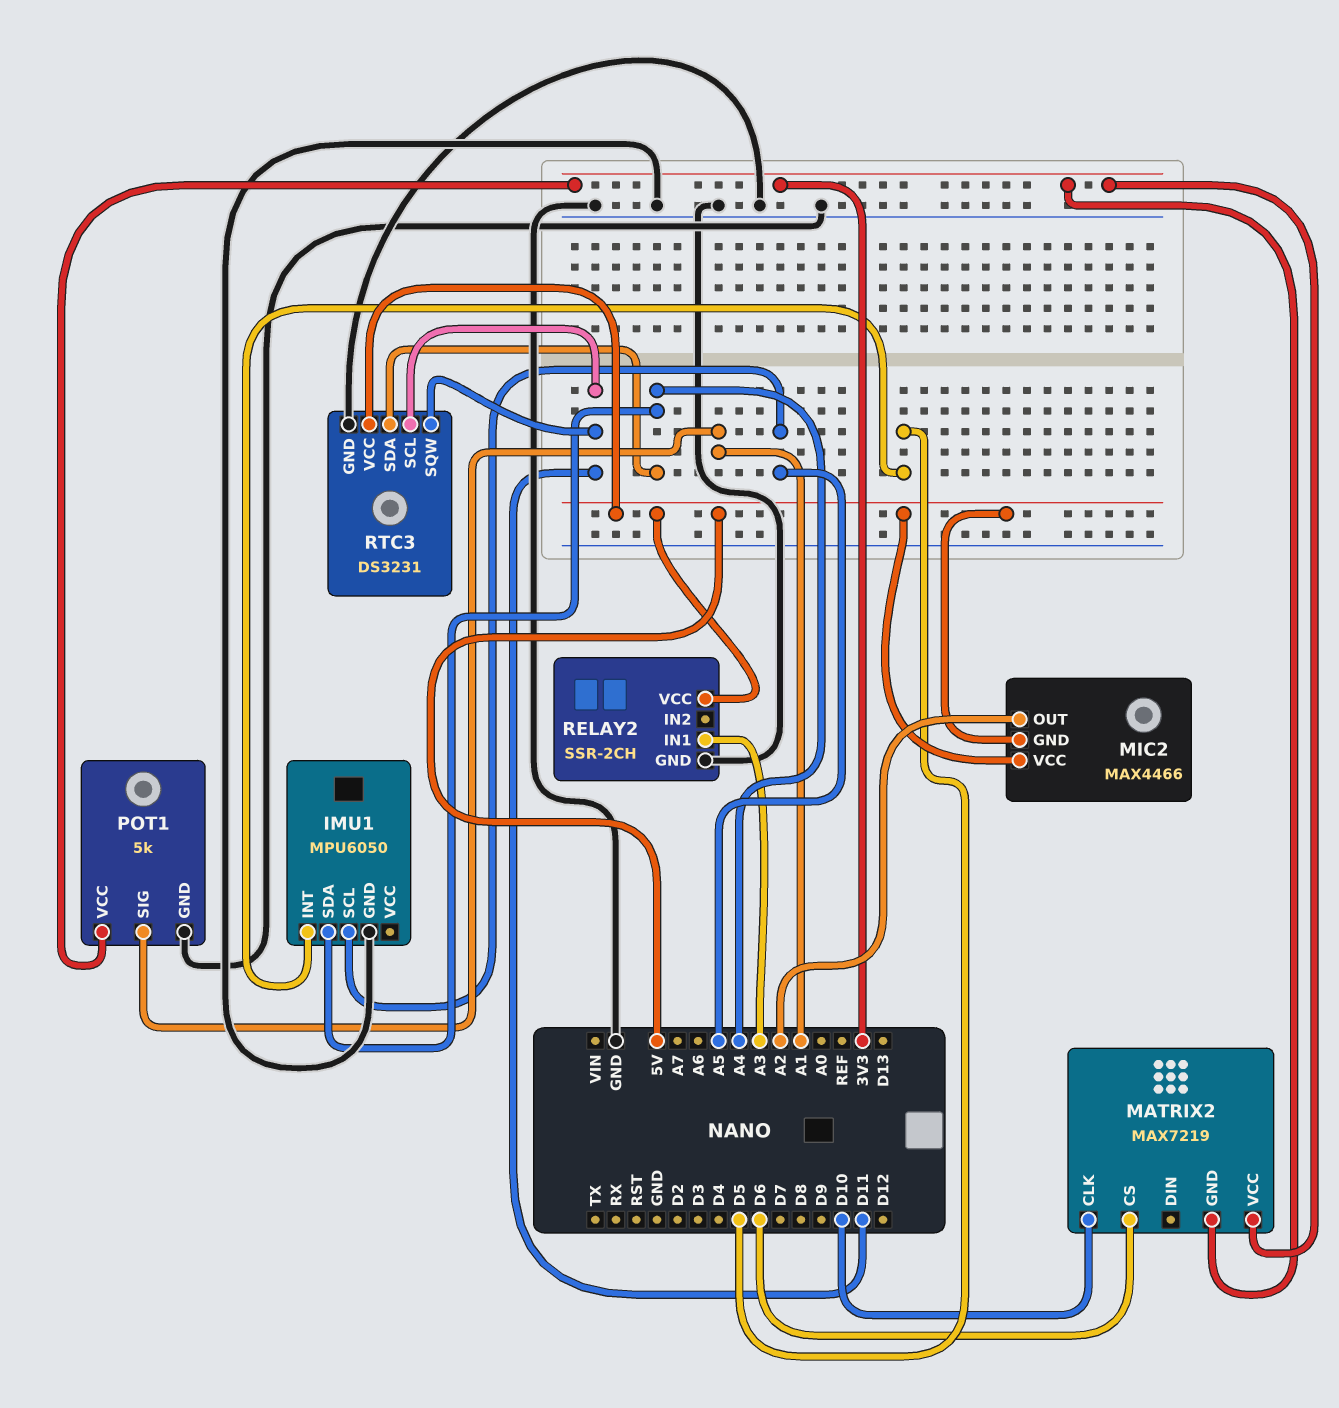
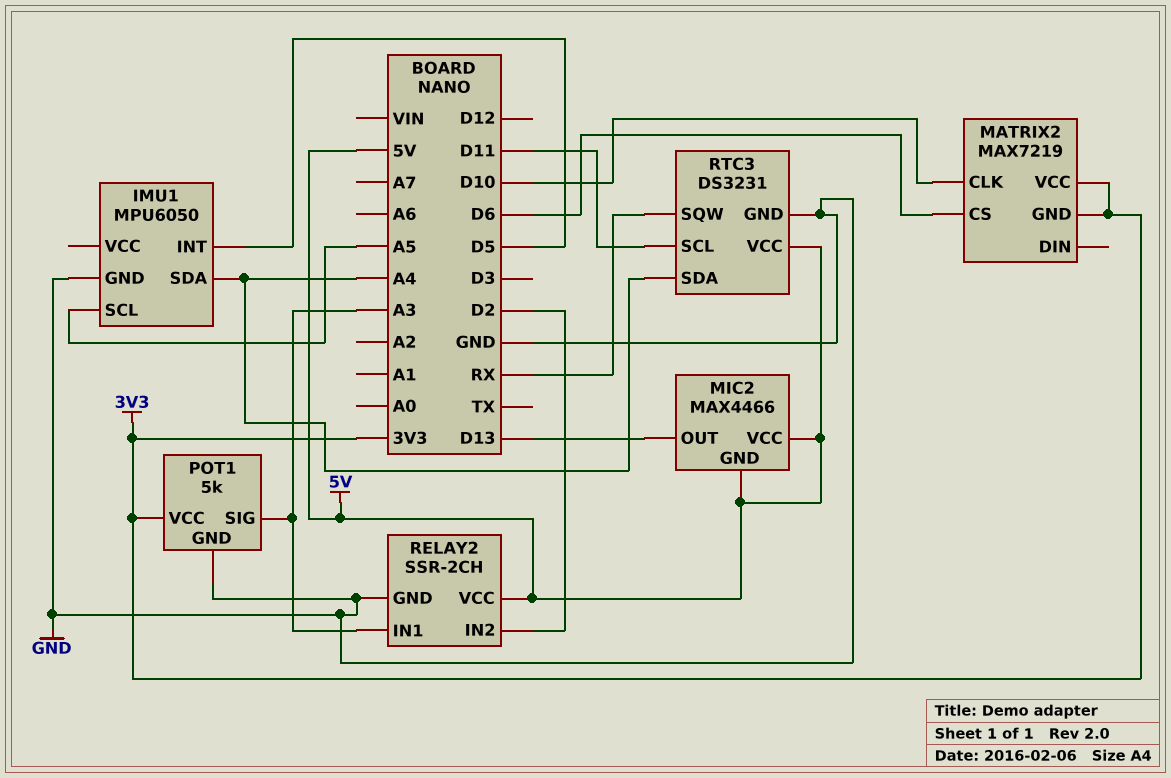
MIC2 pin OUT: A2 -> D13
POT1 pin SIG: A1 -> A3
RELAY2 pin IN2: none -> D2
RTC3 pin SQW: D11 -> RX

